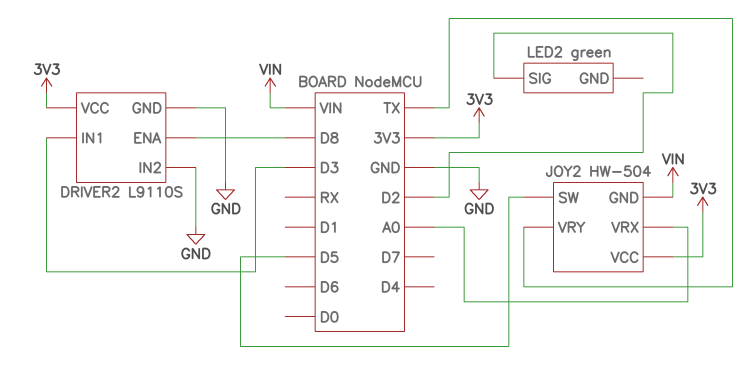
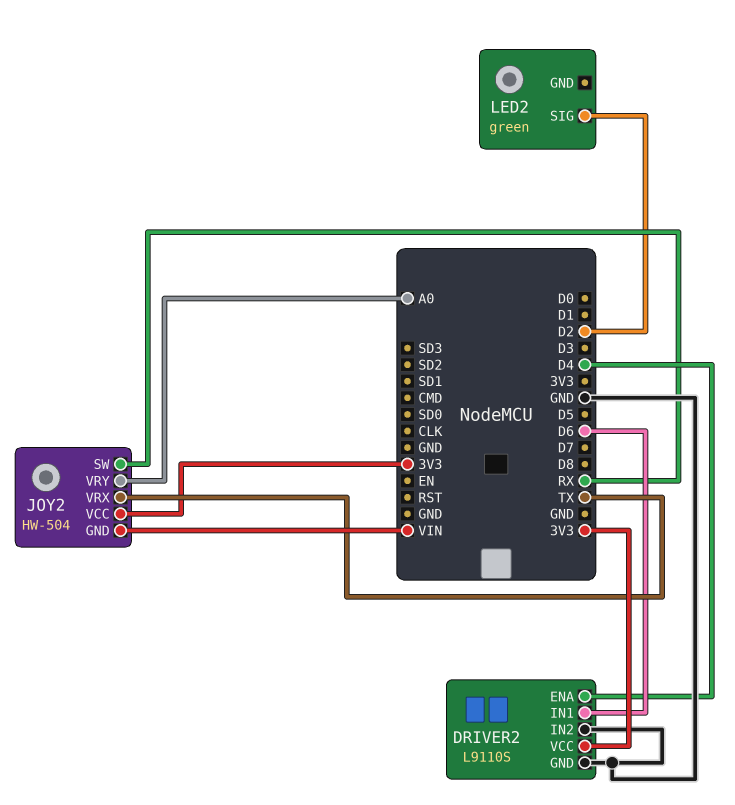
DRIVER2 pin ENA: D8 -> D4
DRIVER2 pin IN1: D3 -> D6
JOY2 pin SW: D5 -> RX
JOY2 pin VRX: A0 -> TX
JOY2 pin VRY: TX -> A0

